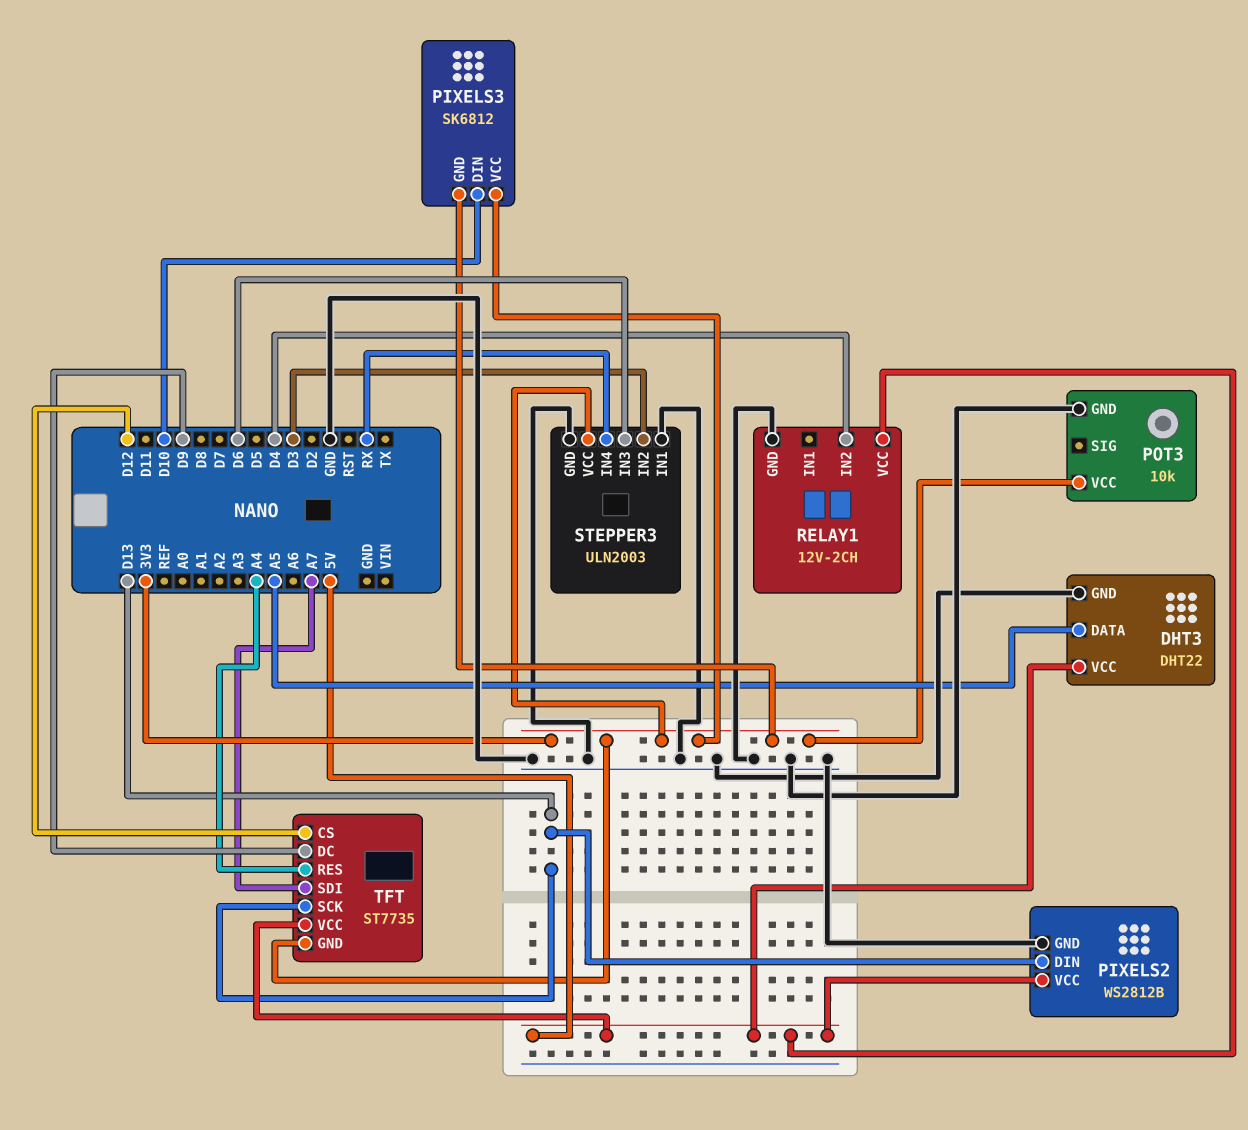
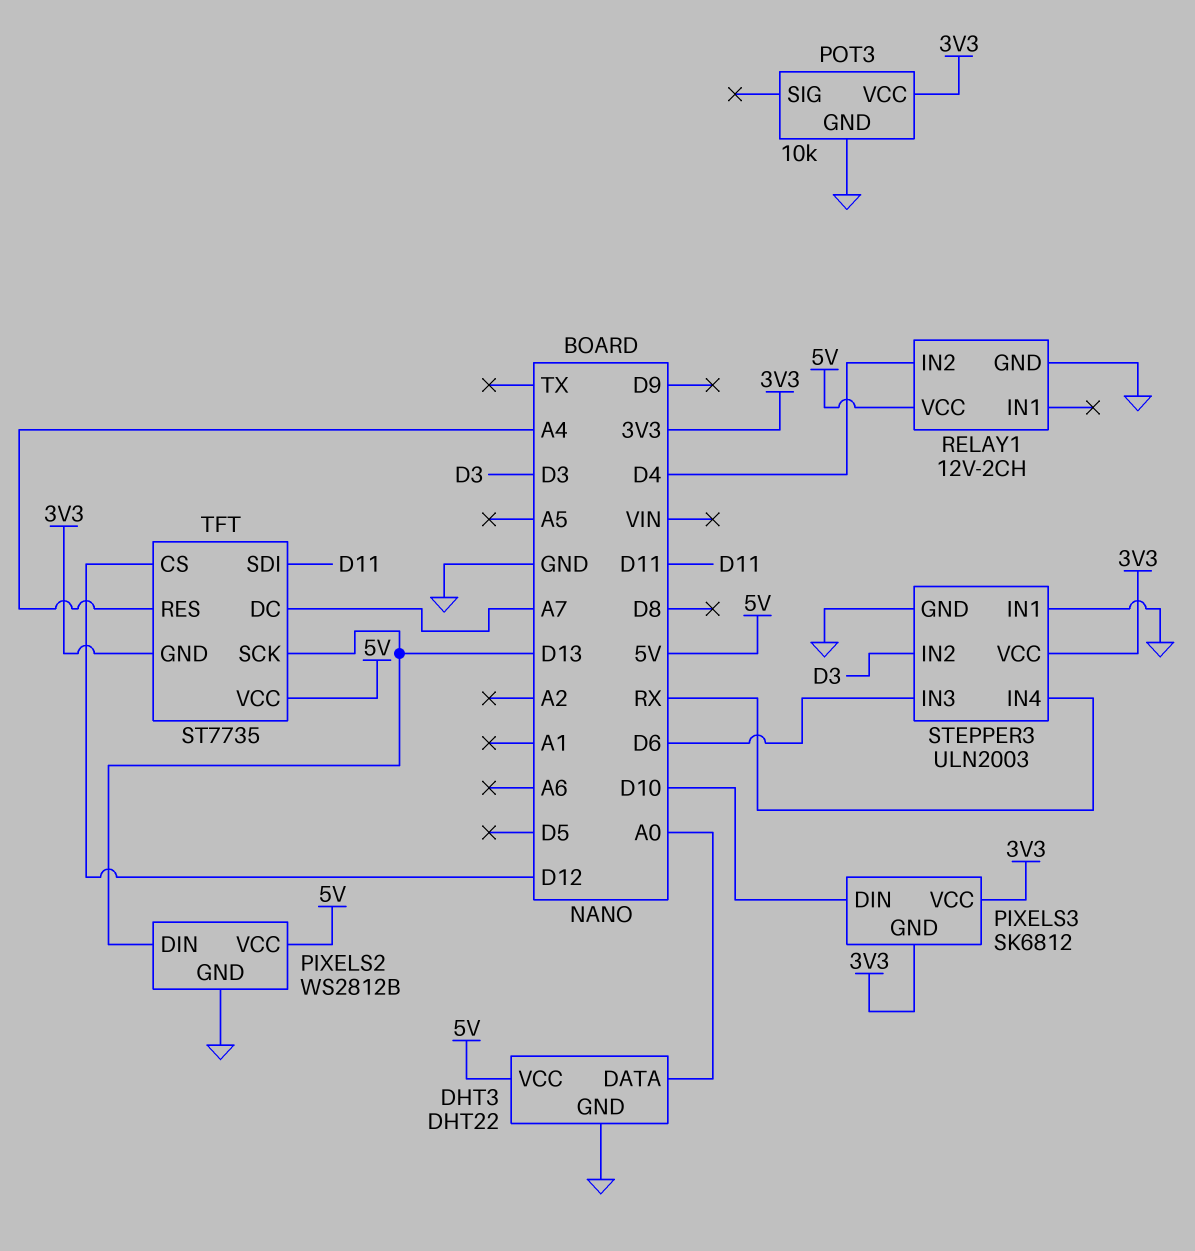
DHT3 pin DATA: A5 -> A0
TFT pin DC: D9 -> A7
TFT pin SDI: A7 -> D11

